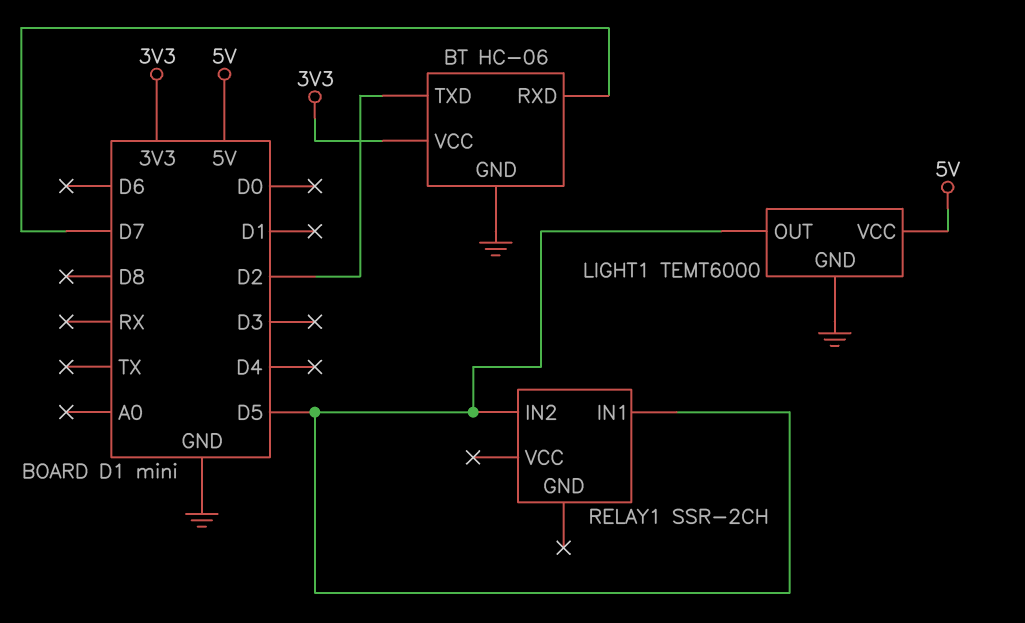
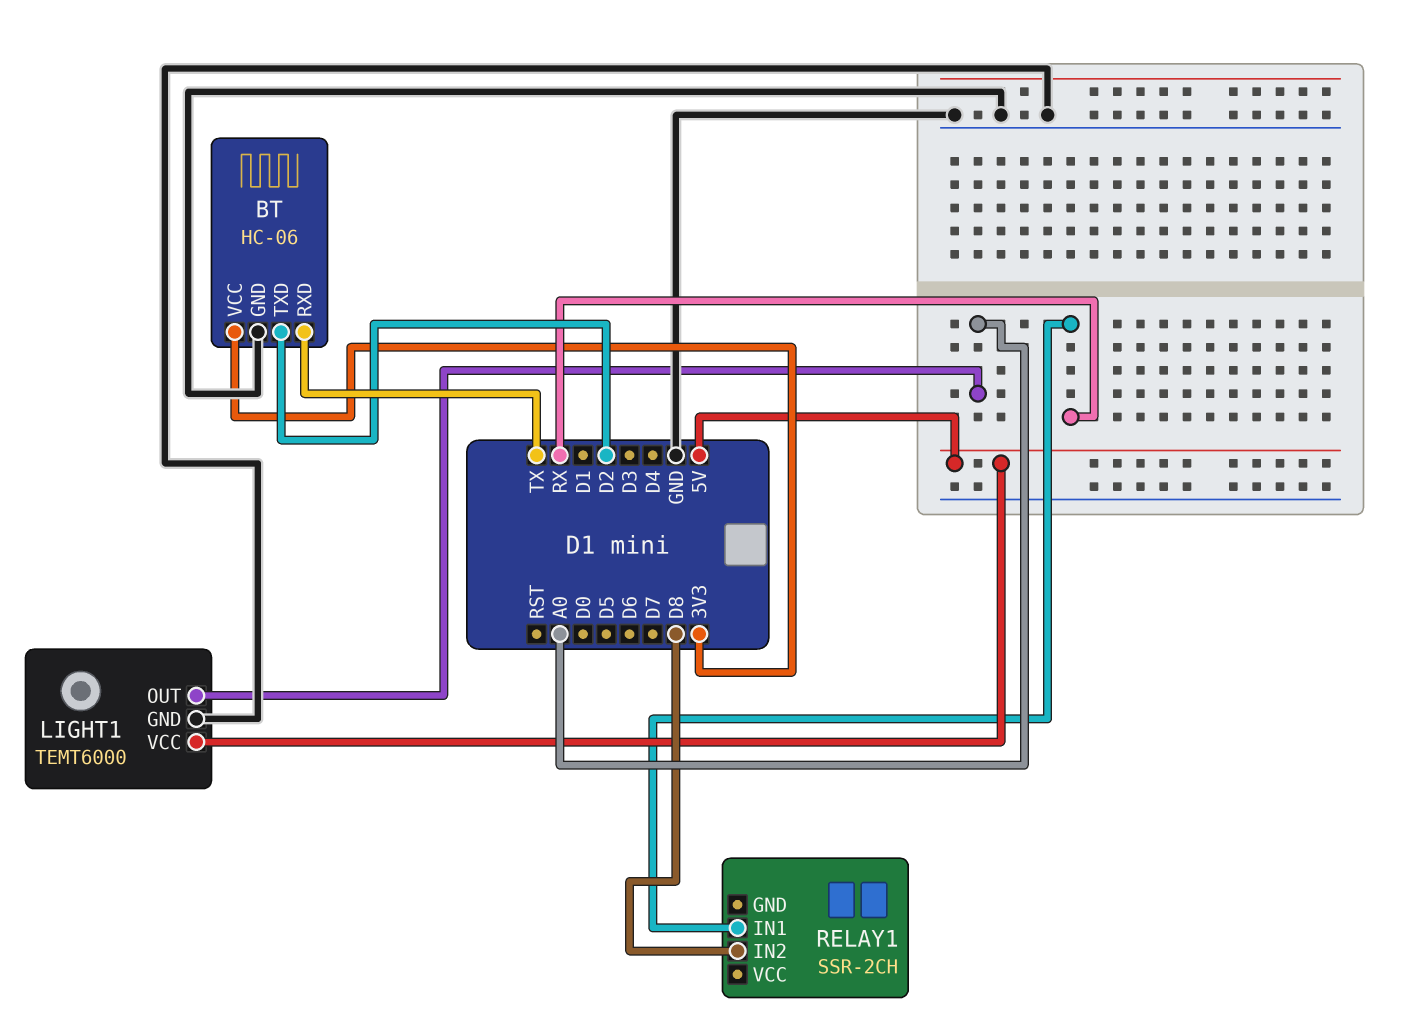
BT pin RXD: D7 -> TX
LIGHT1 pin OUT: D5 -> A0
RELAY1 pin IN1: D5 -> RX
RELAY1 pin IN2: D5 -> D8

